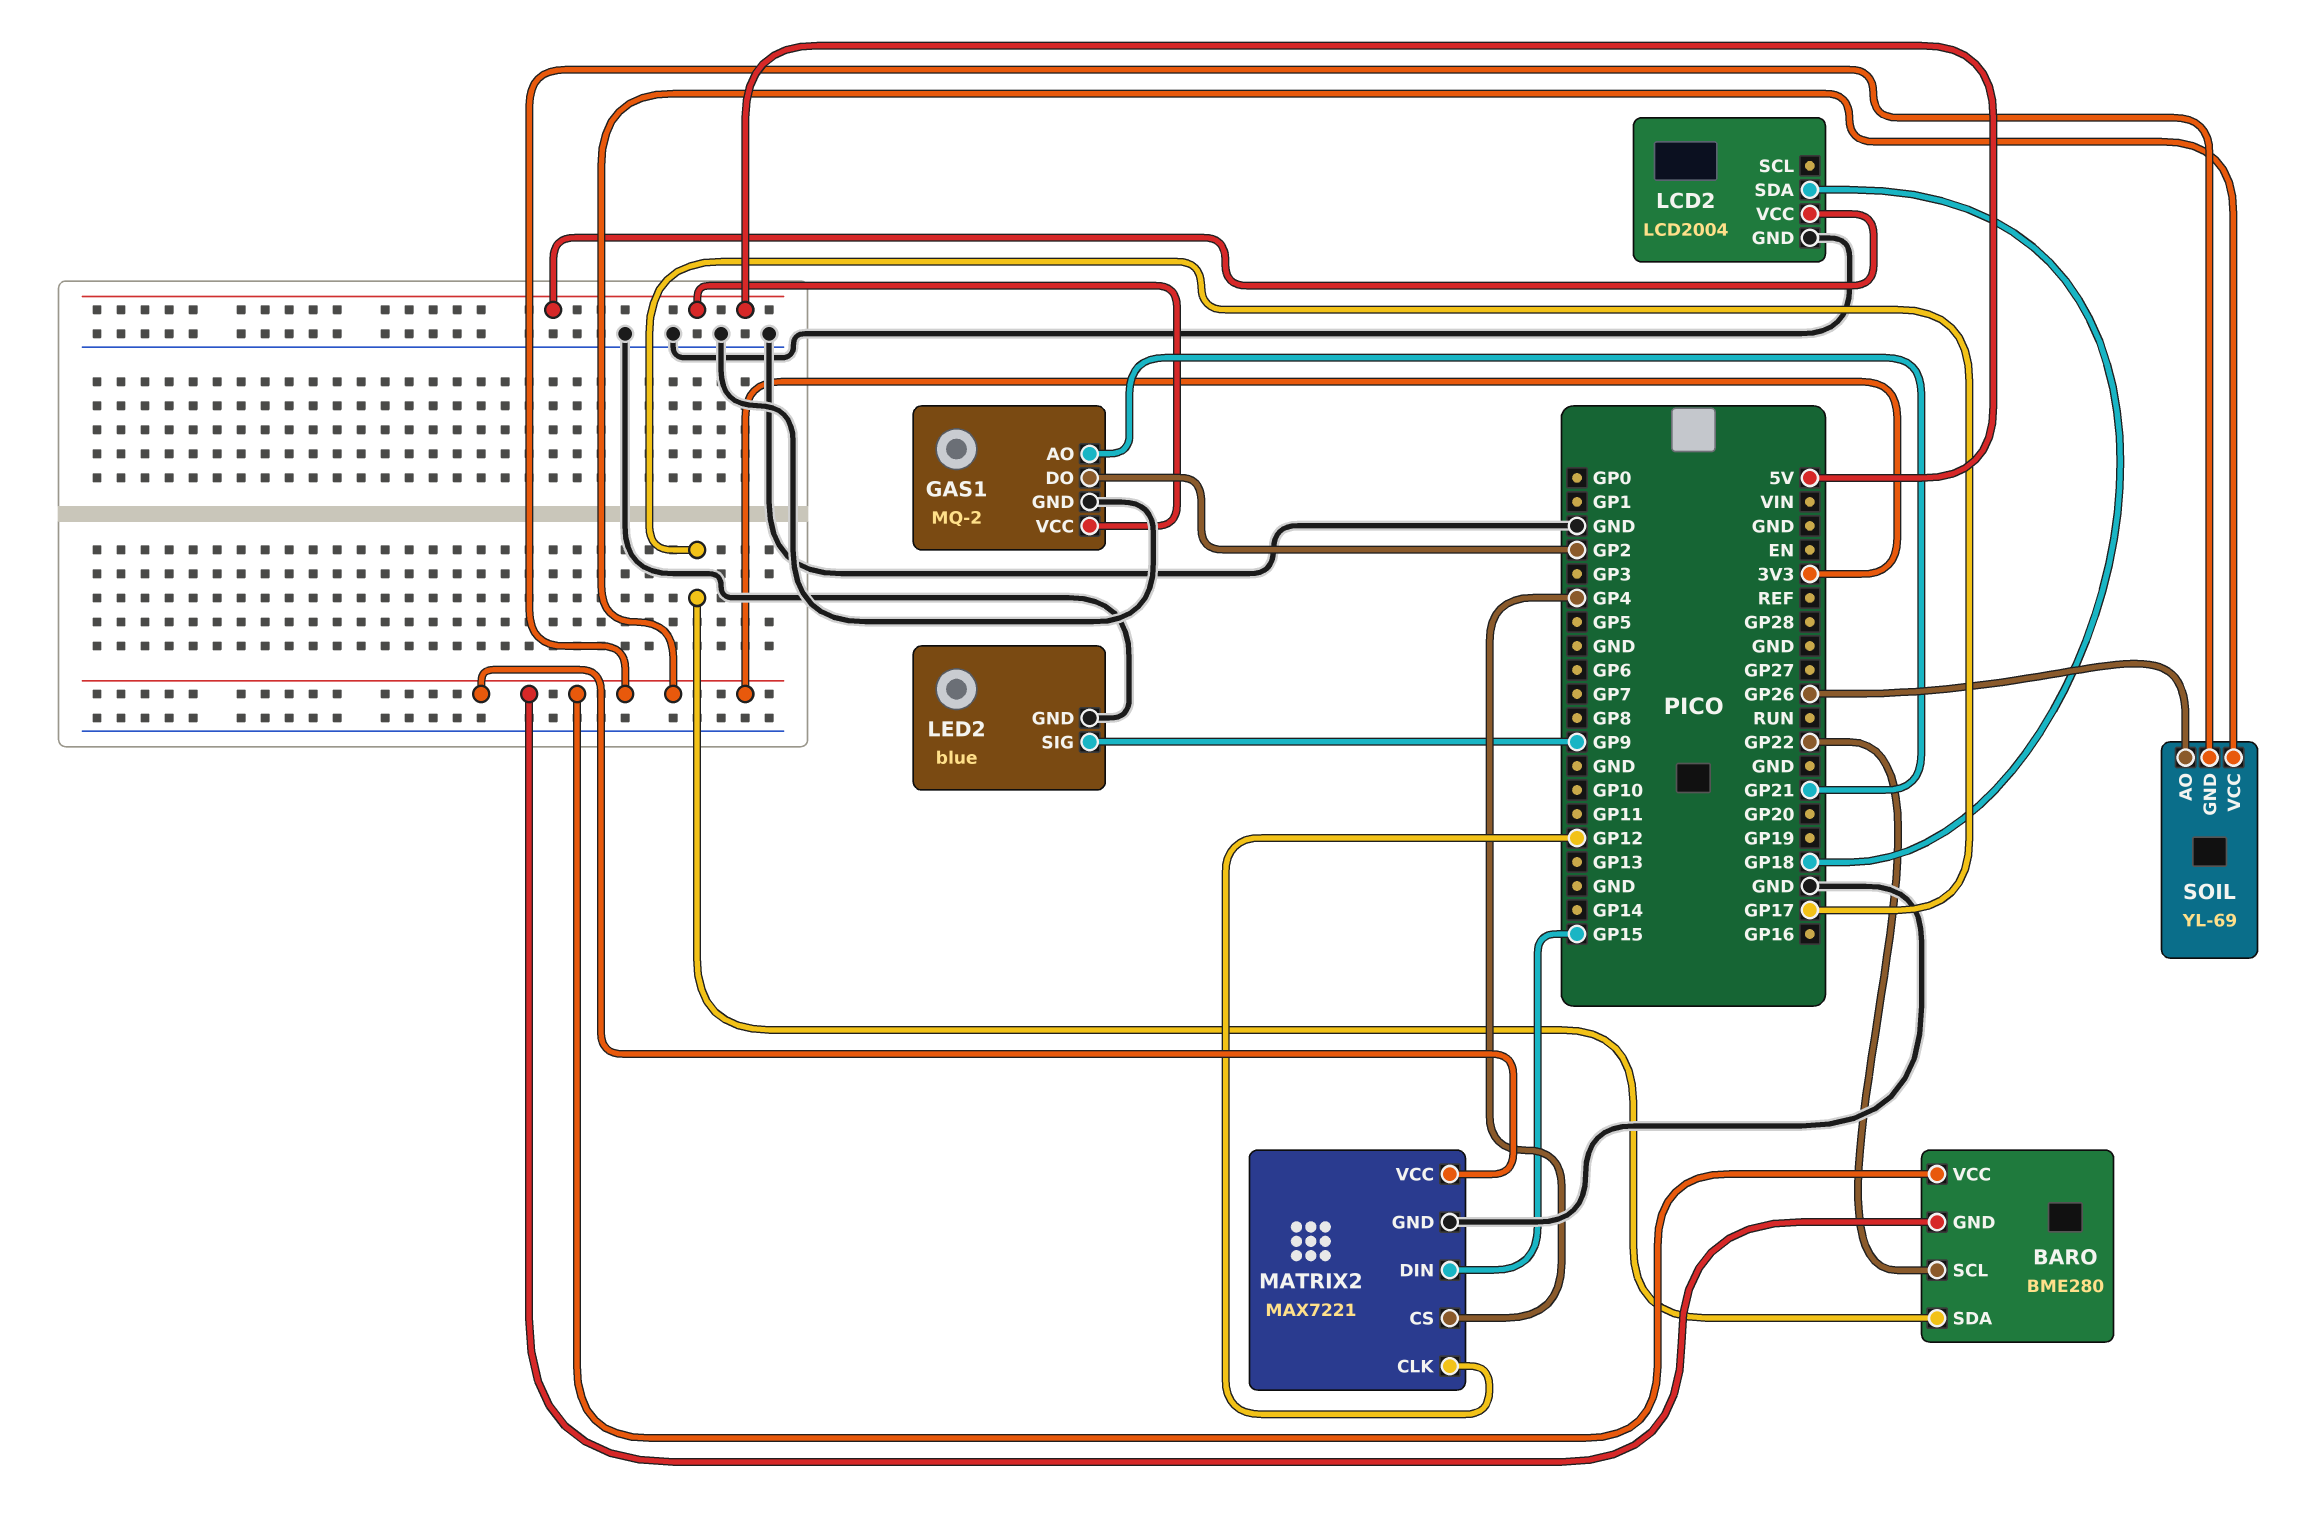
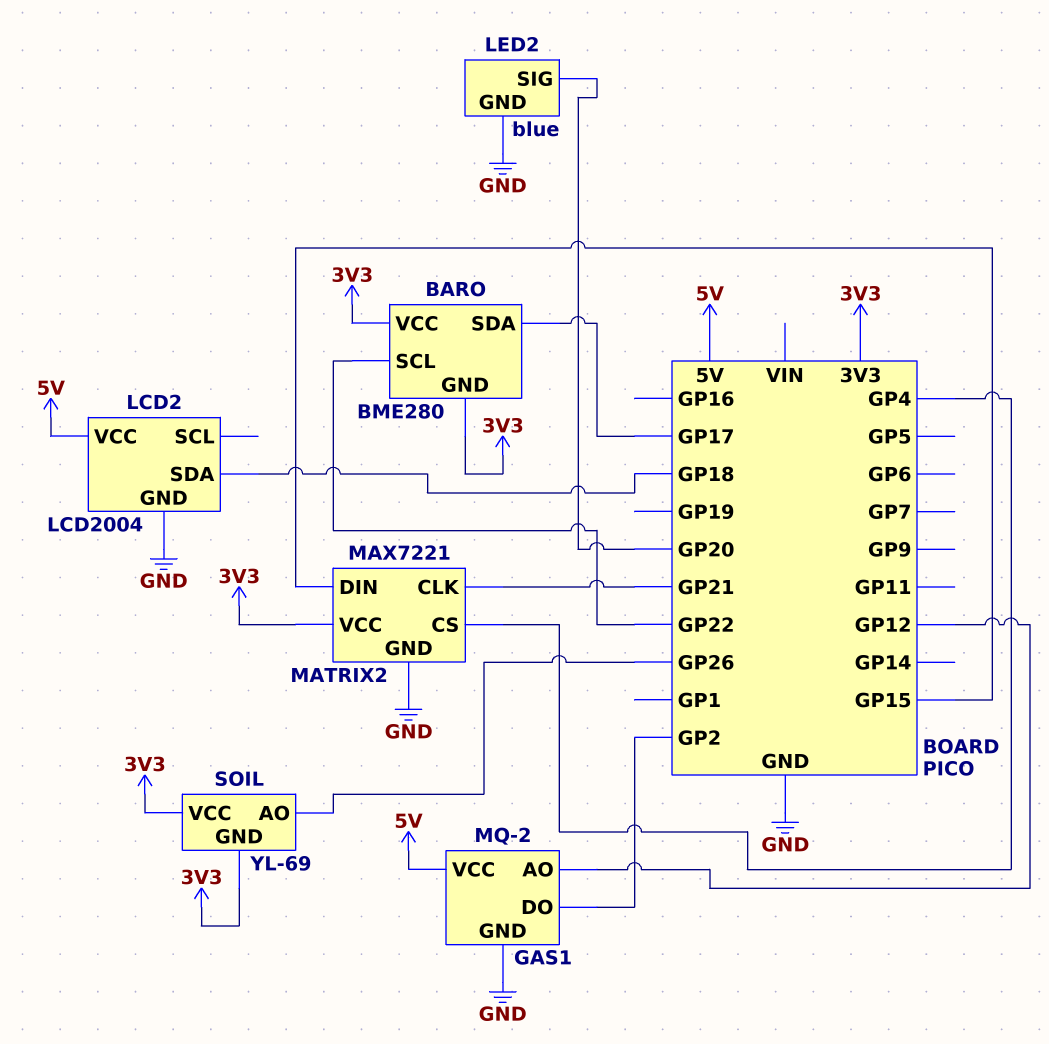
GAS1 pin AO: GP21 -> GP12
LED2 pin SIG: GP9 -> GP20
MATRIX2 pin CLK: GP12 -> GP21

